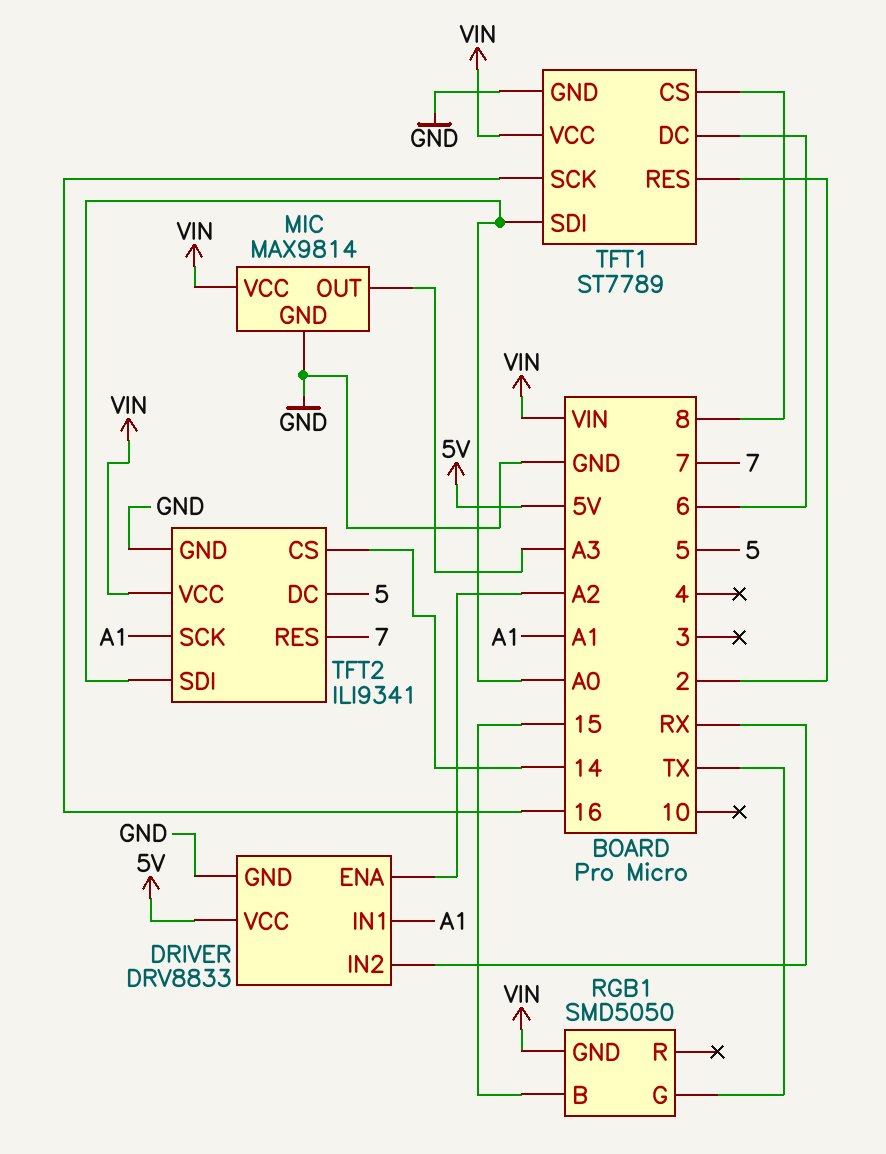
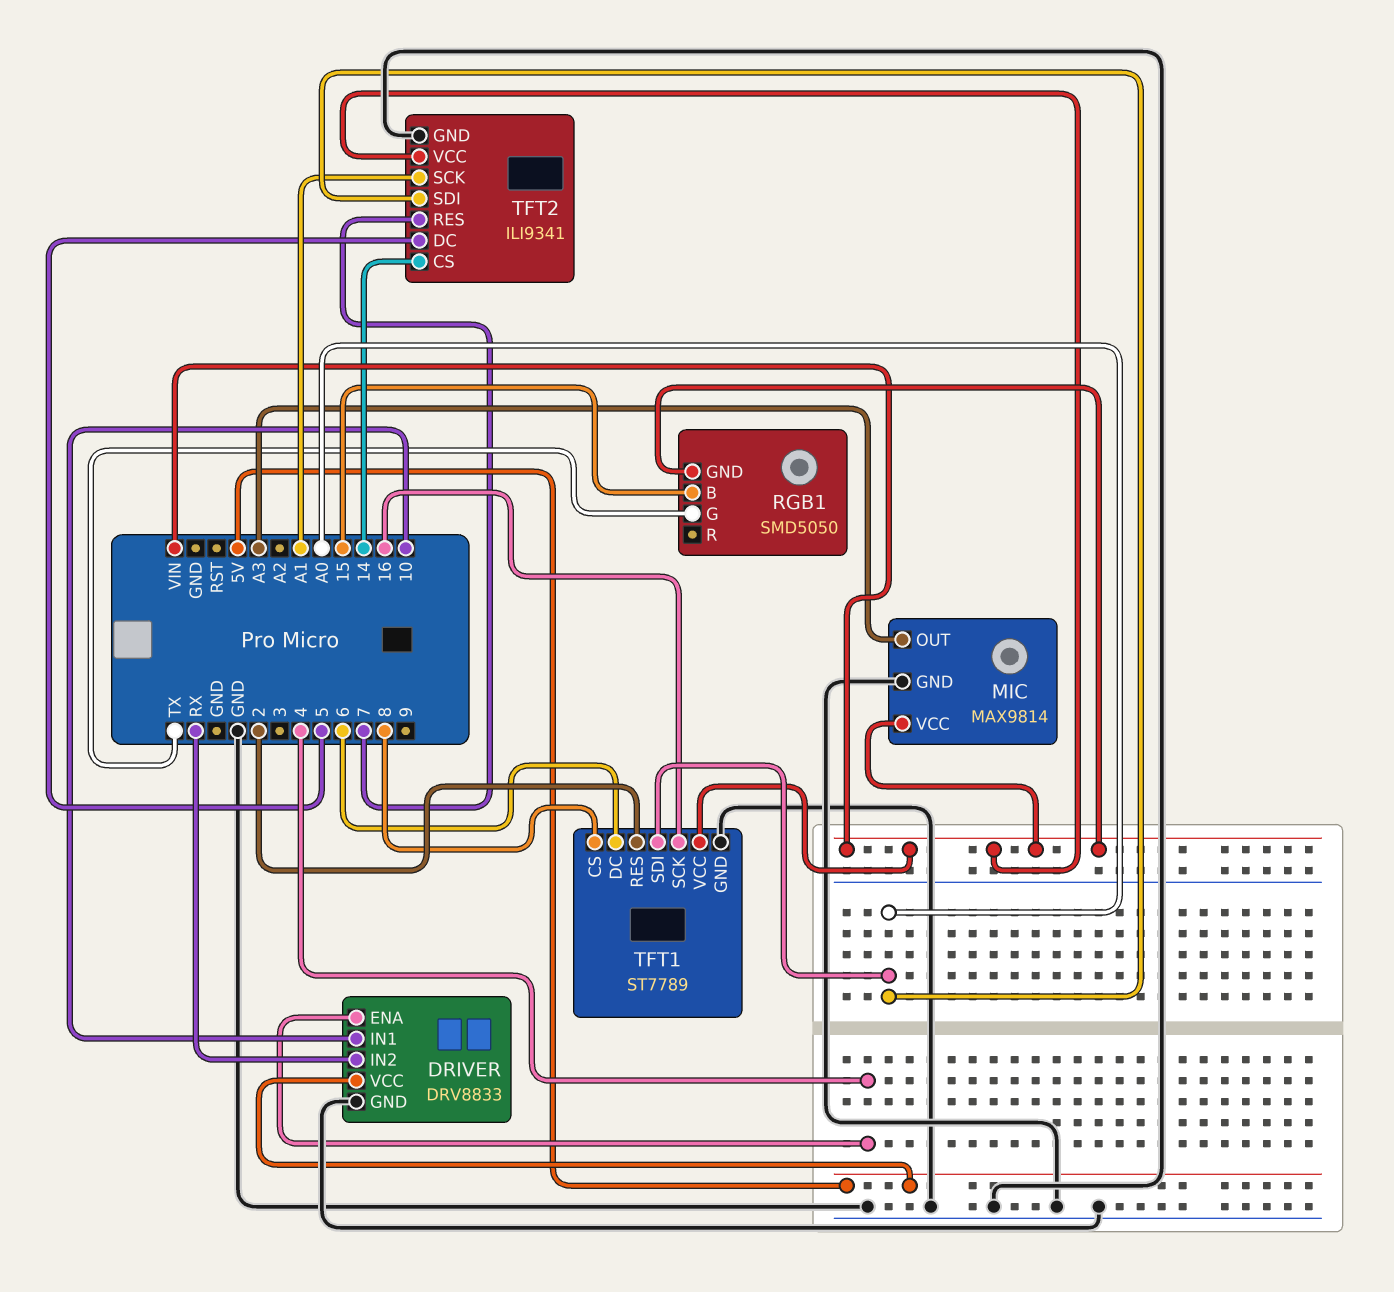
DRIVER pin ENA: A2 -> 4
DRIVER pin IN1: A1 -> 10

